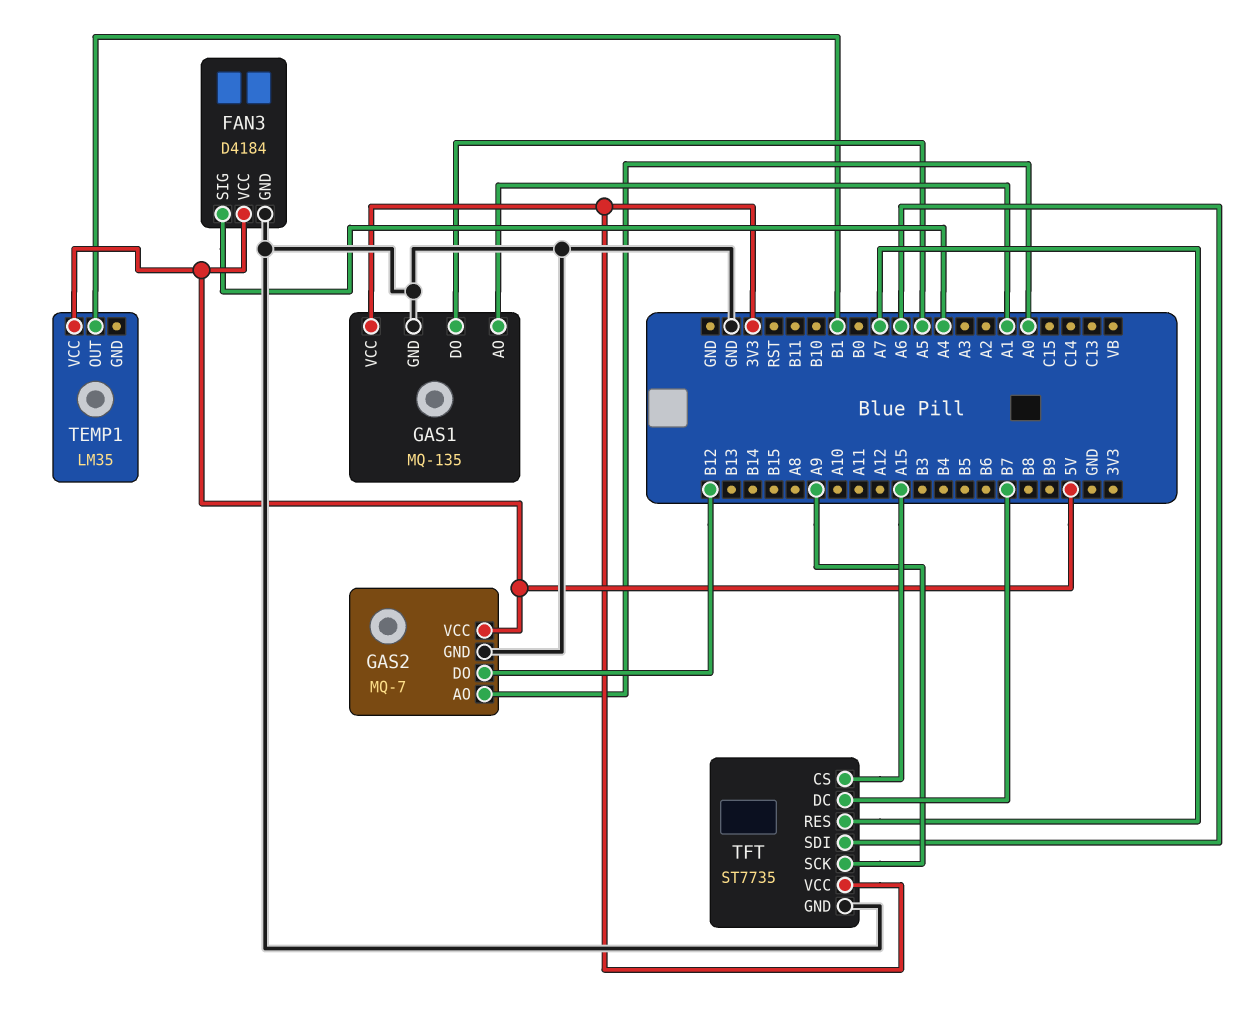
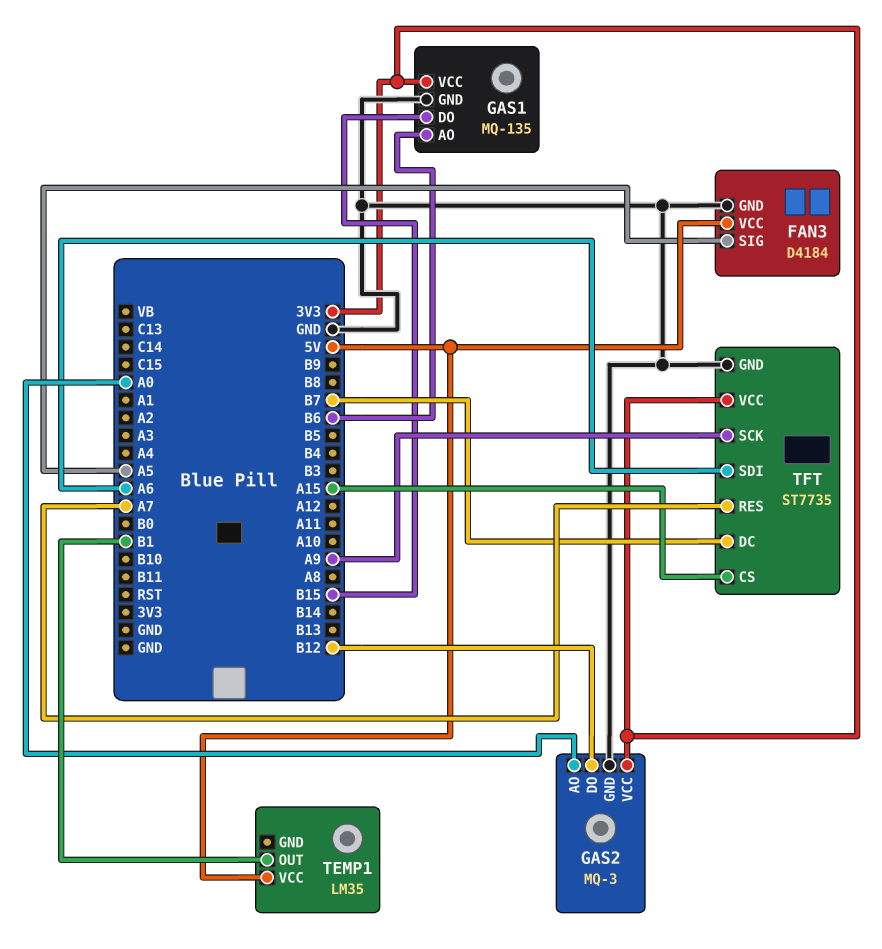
FAN3 pin SIG: A4 -> A5
GAS1 pin AO: A1 -> B6
GAS1 pin DO: A5 -> B15
GAS2: MQ-7 -> MQ-3
GAS2 pin VCC: 5V -> 3V3

